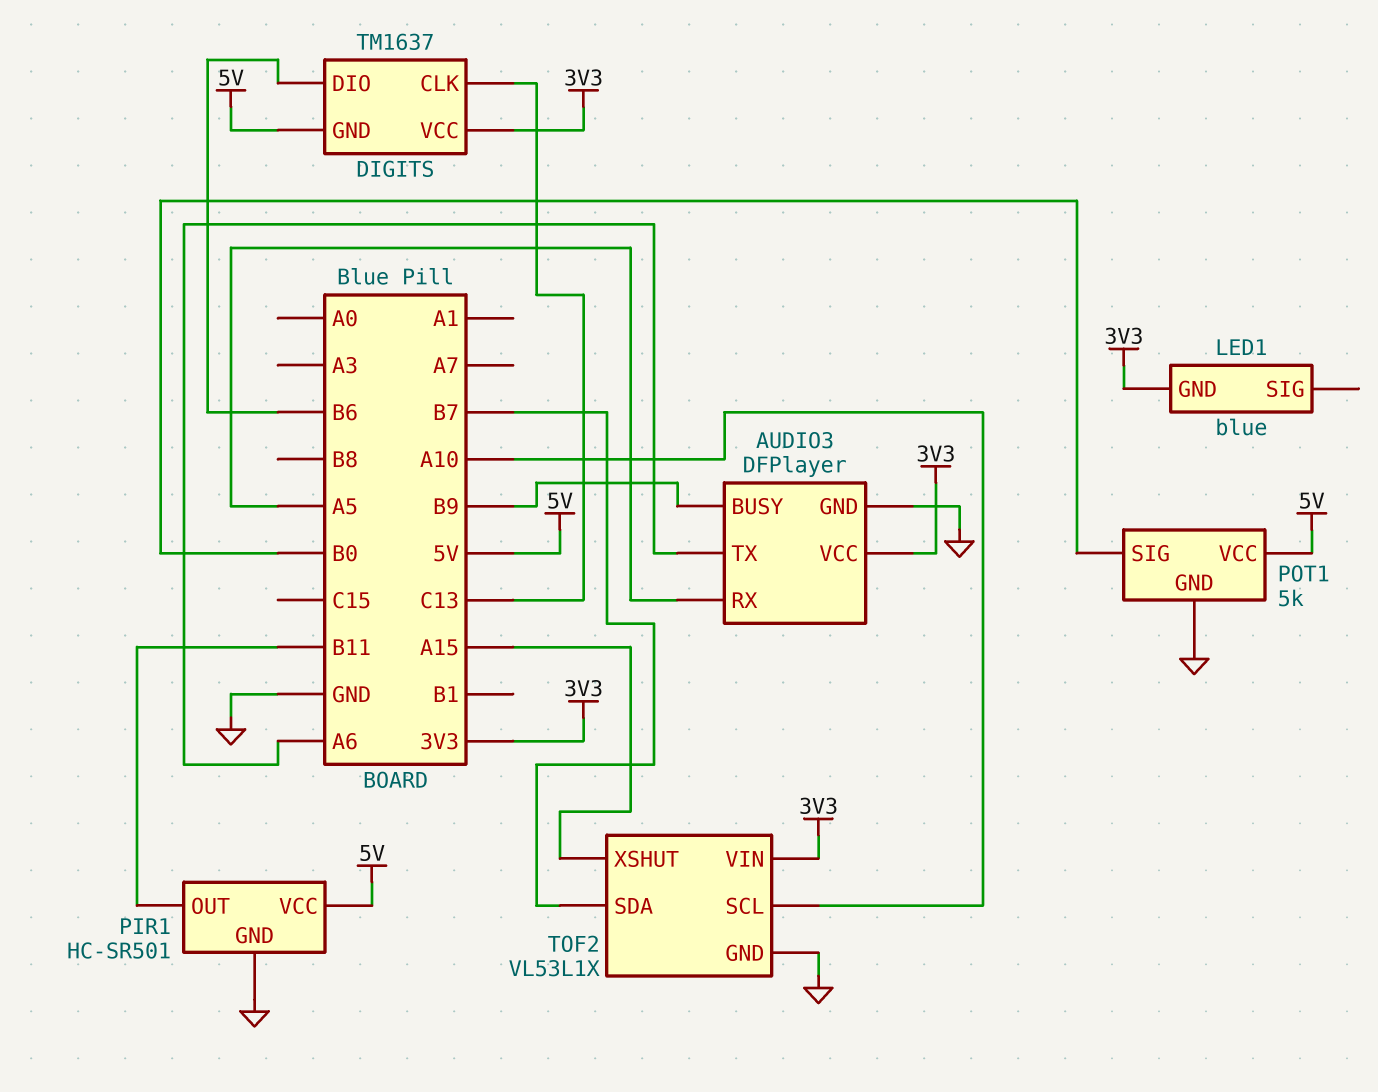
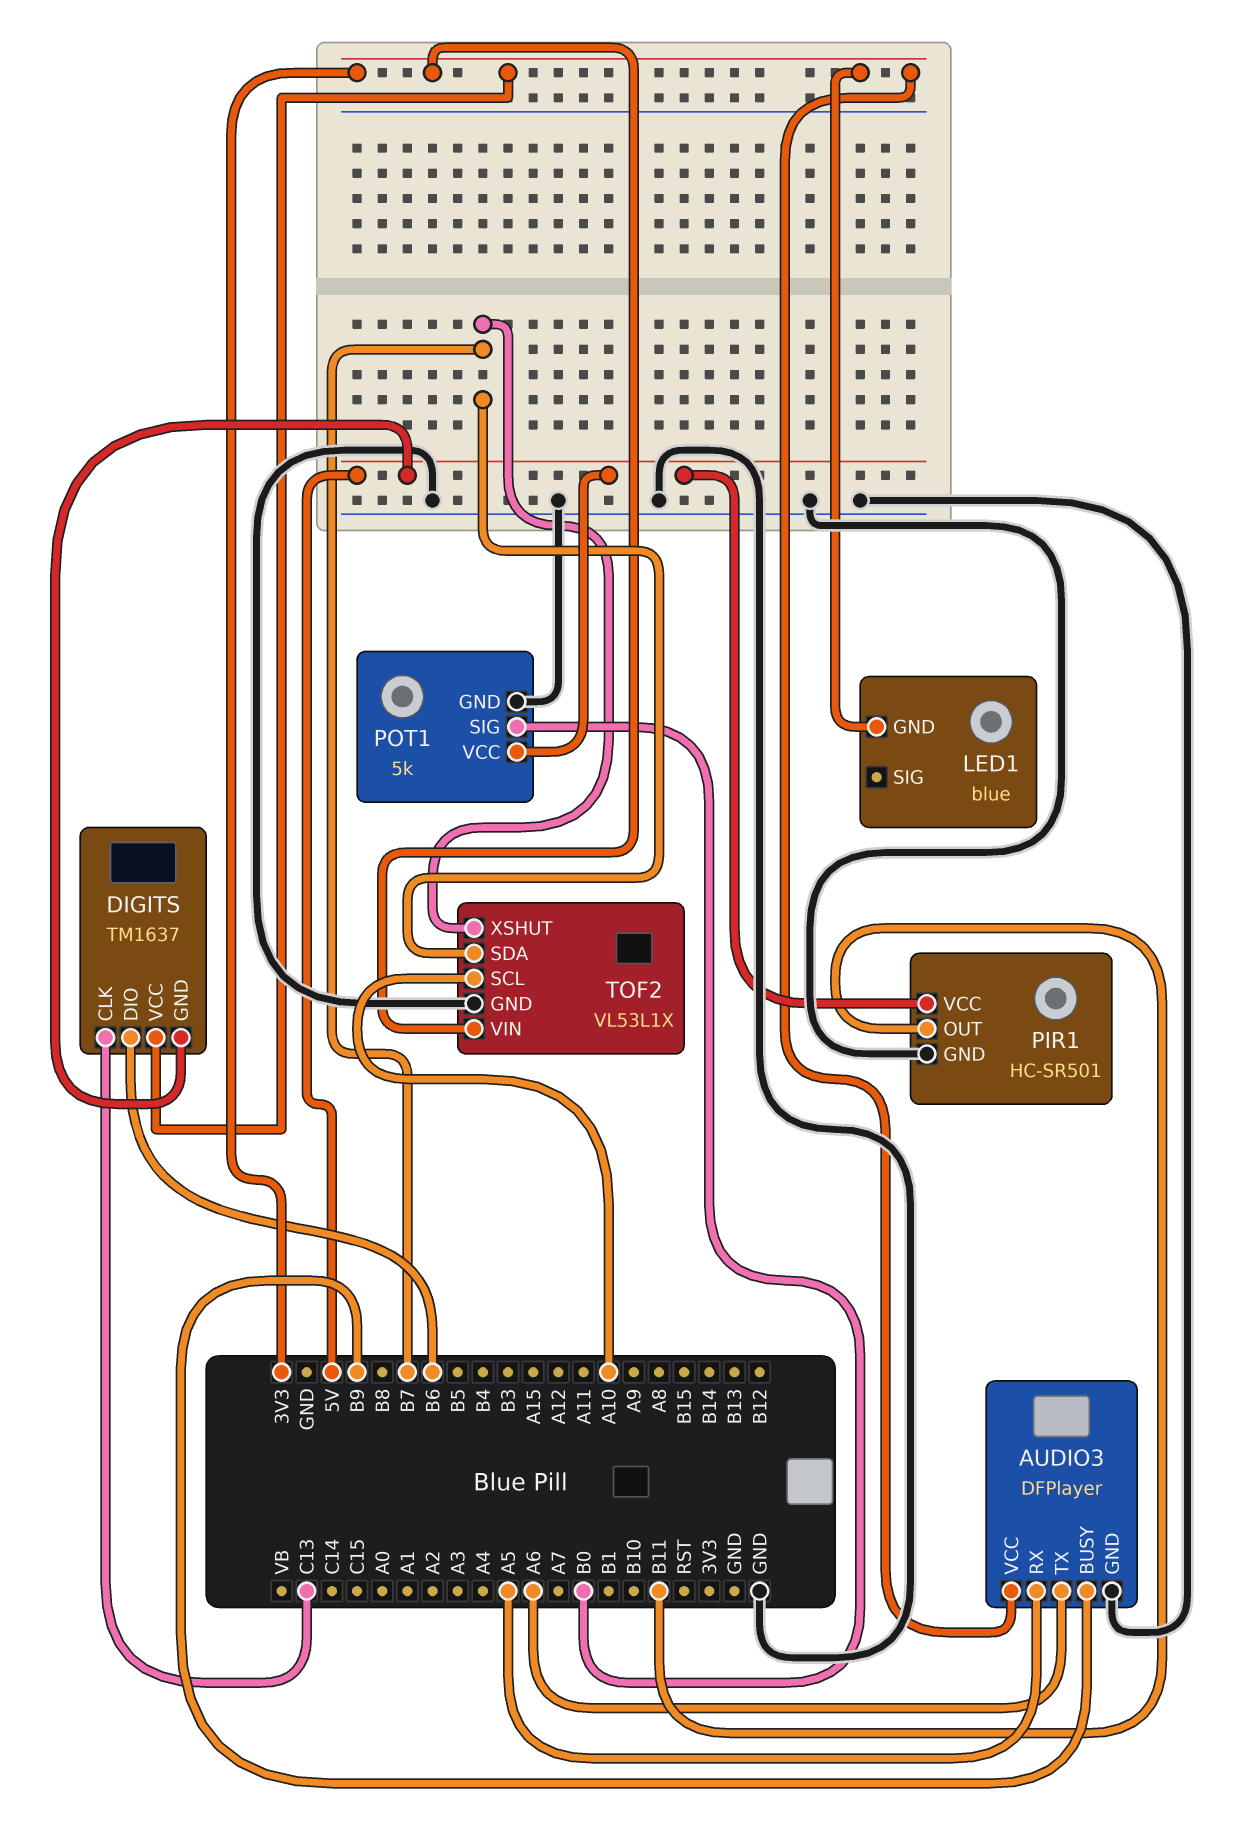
TOF2 pin XSHUT: A15 -> B7

